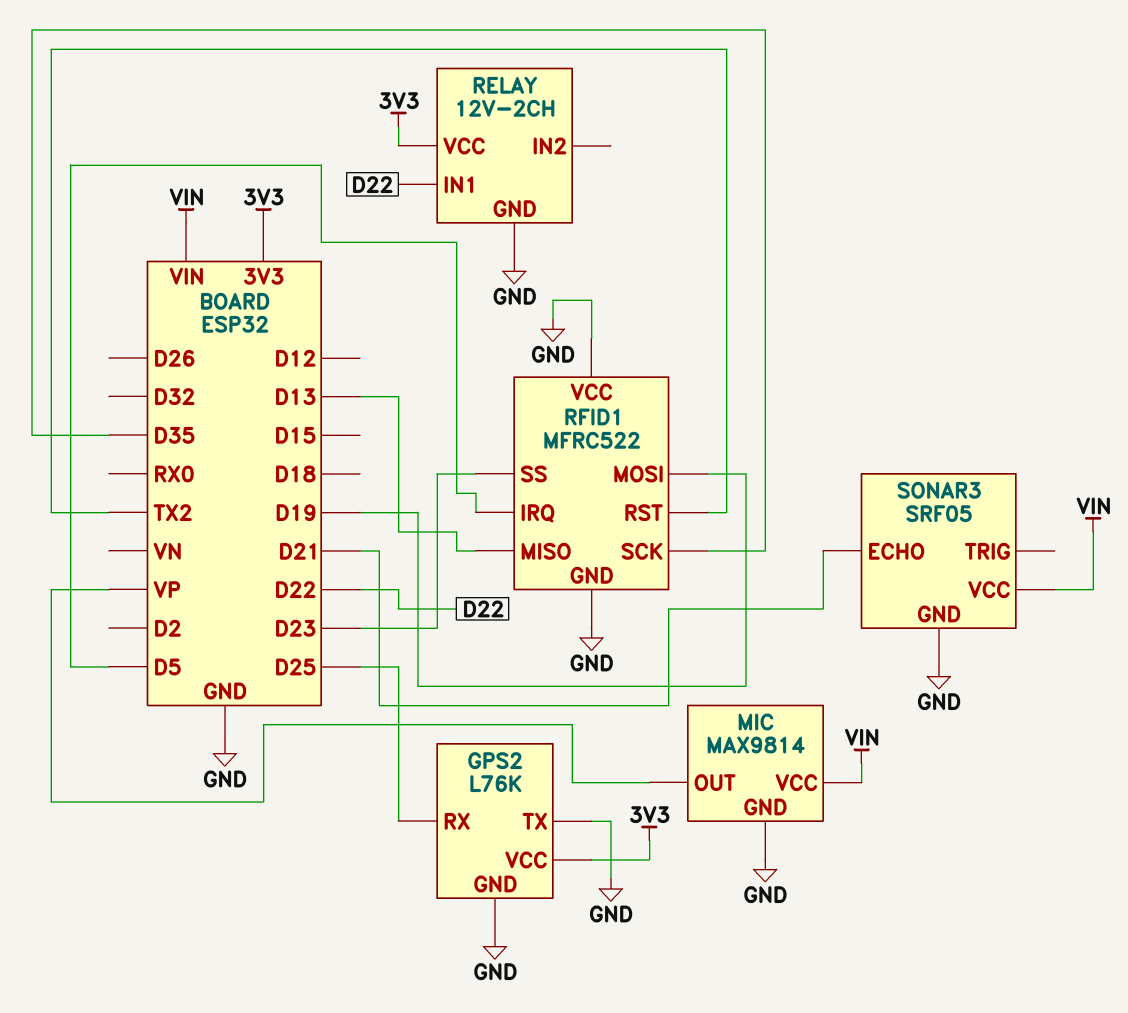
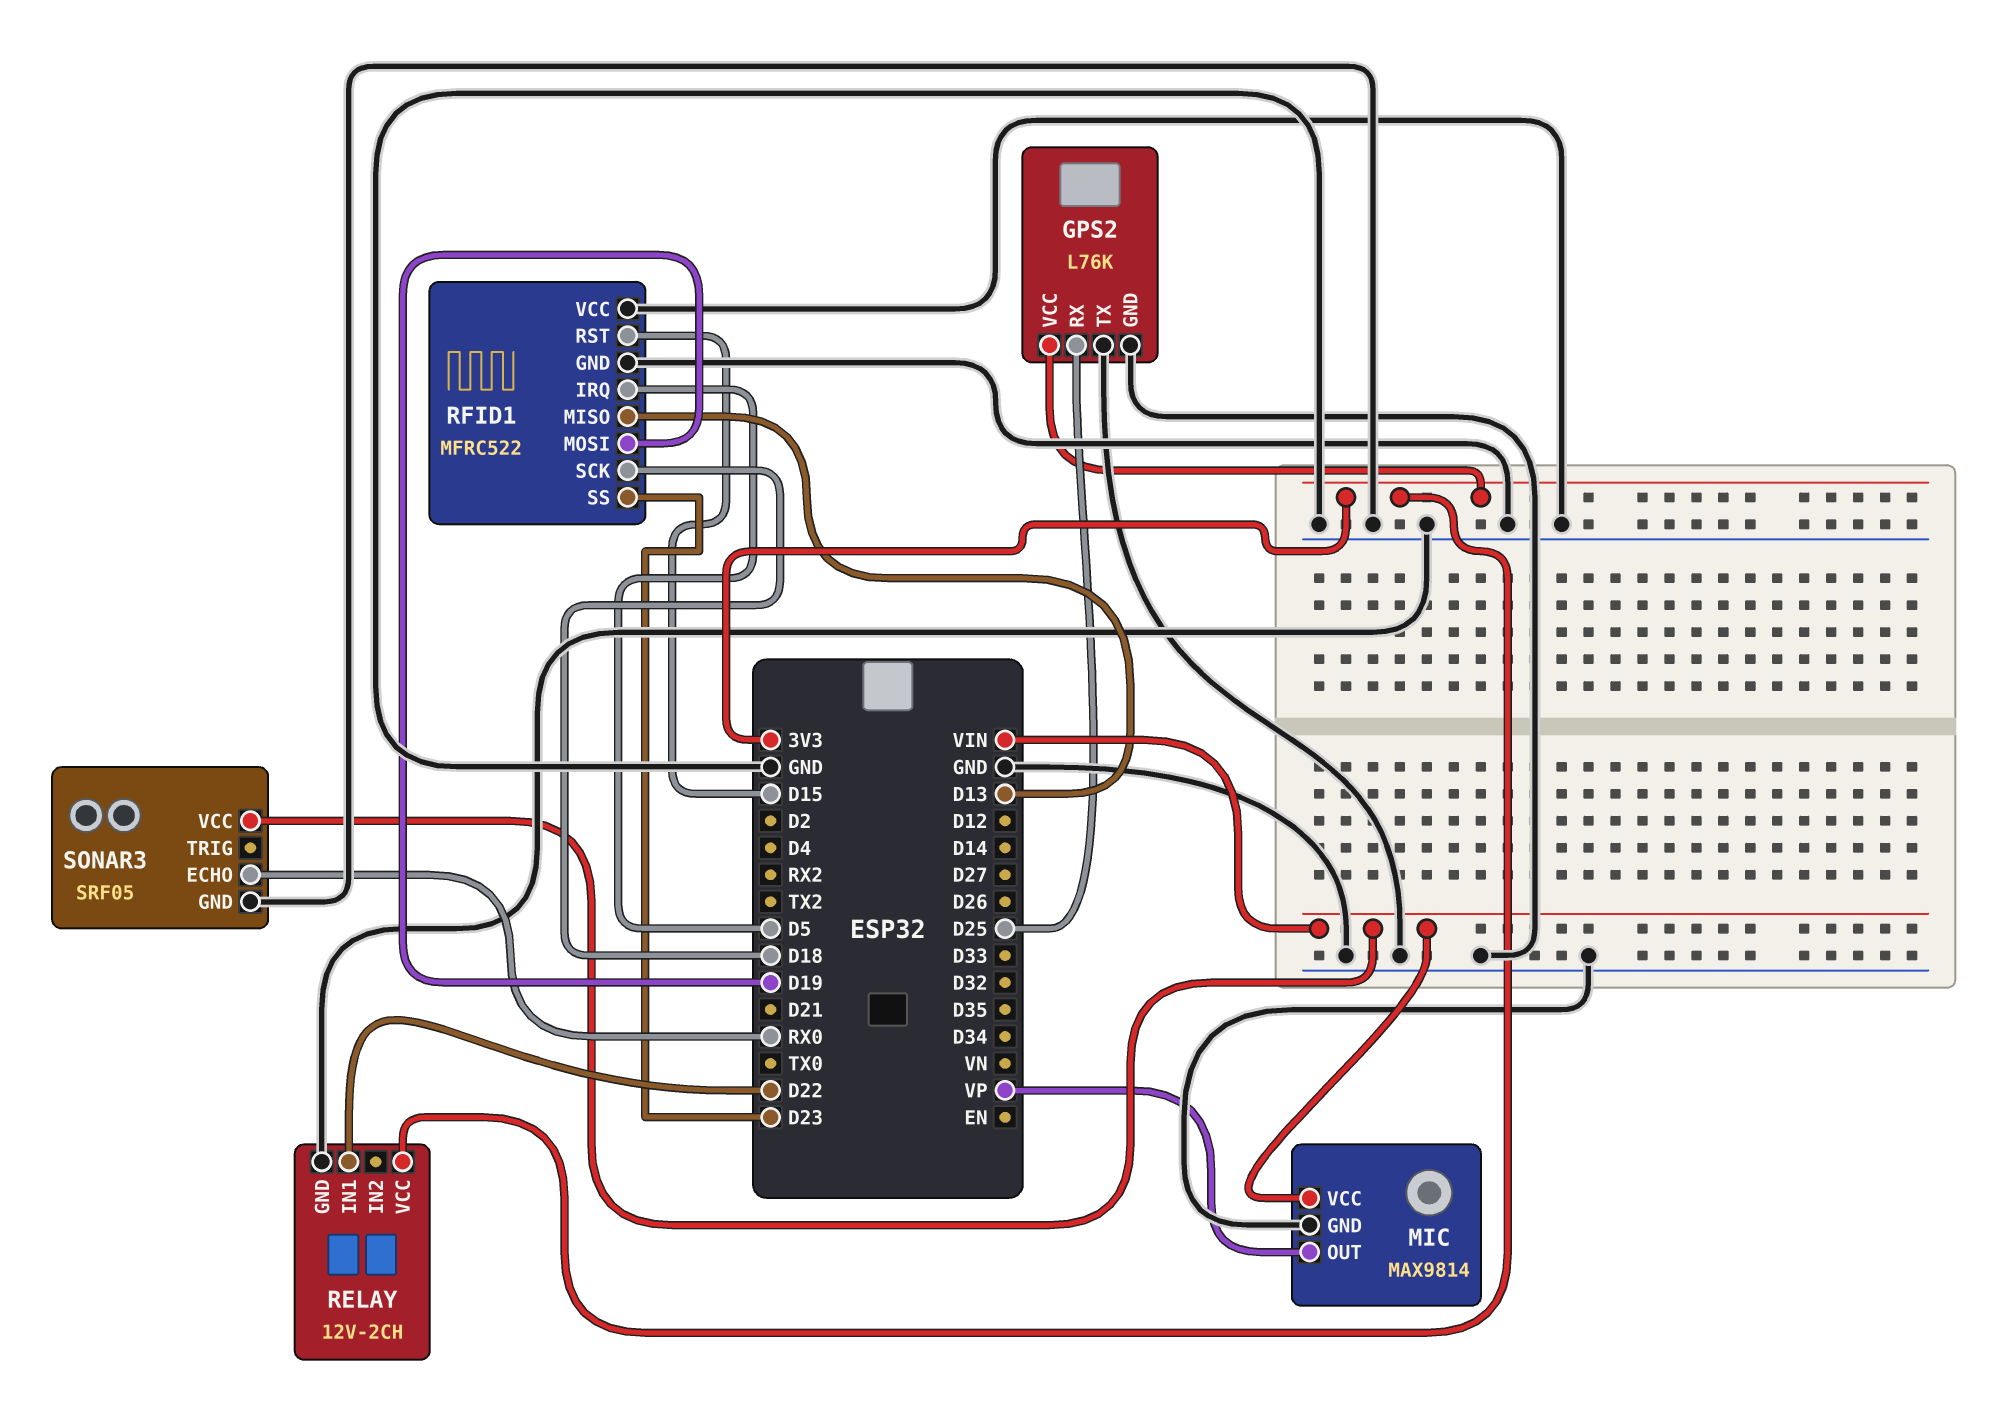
RFID1 pin RST: TX2 -> D15
RFID1 pin SCK: D35 -> D18
SONAR3 pin ECHO: D21 -> RX0

